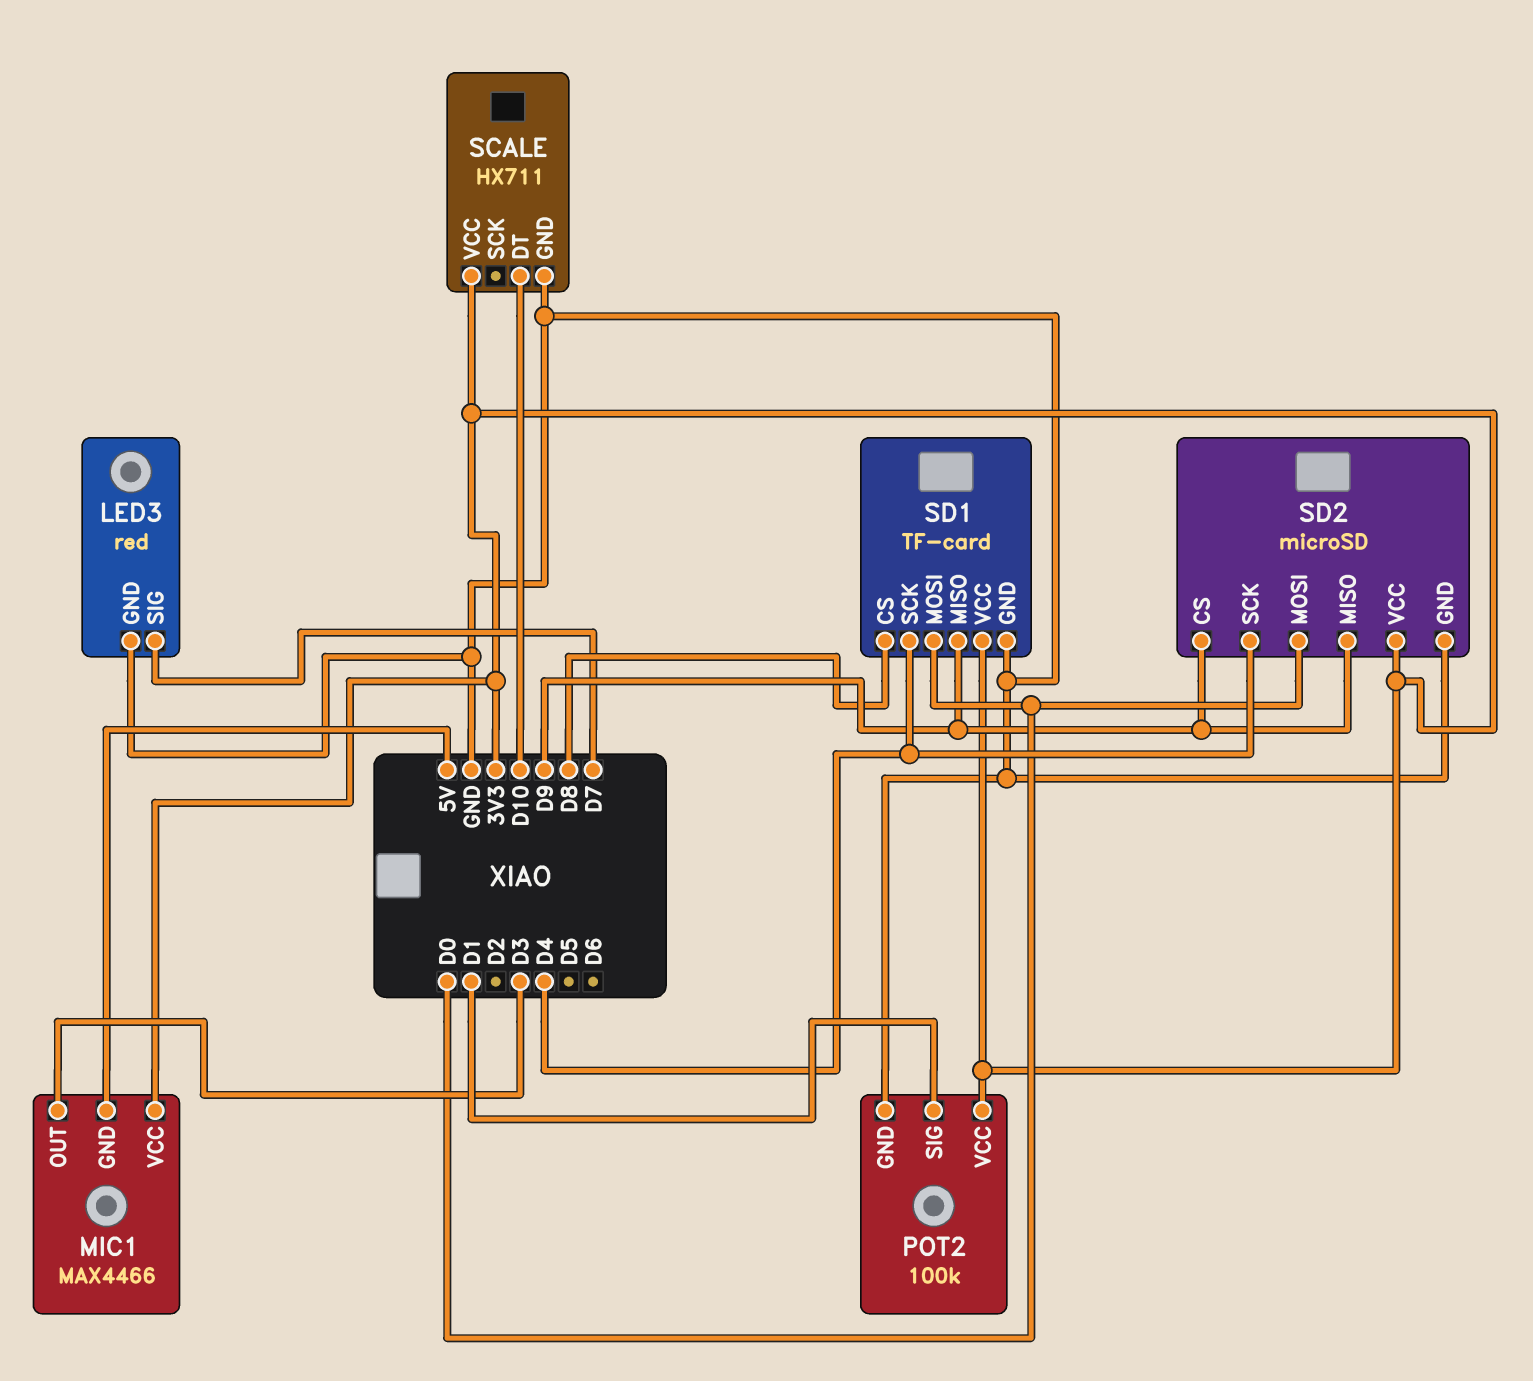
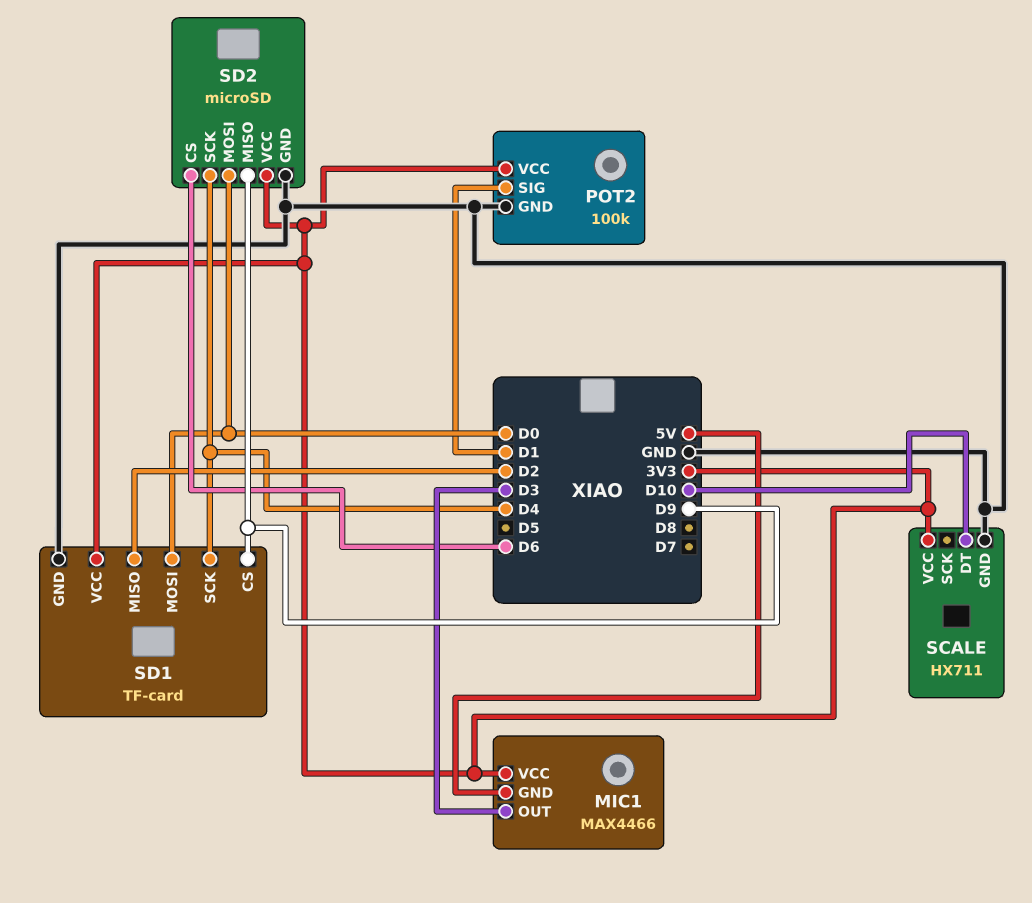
LED3: red -> none
LED3 pin GND: GND -> none
LED3 pin SIG: D7 -> none
SD1 pin CS: D8 -> D9
SD1 pin MISO: D9 -> D2
SD2 pin CS: D9 -> D6

